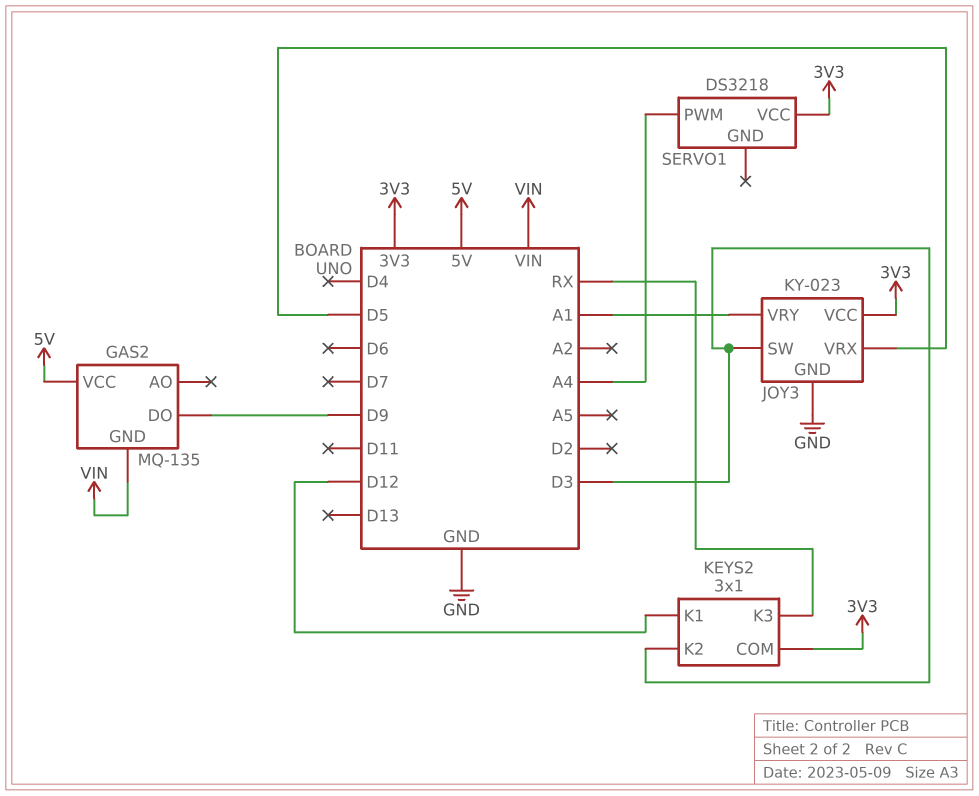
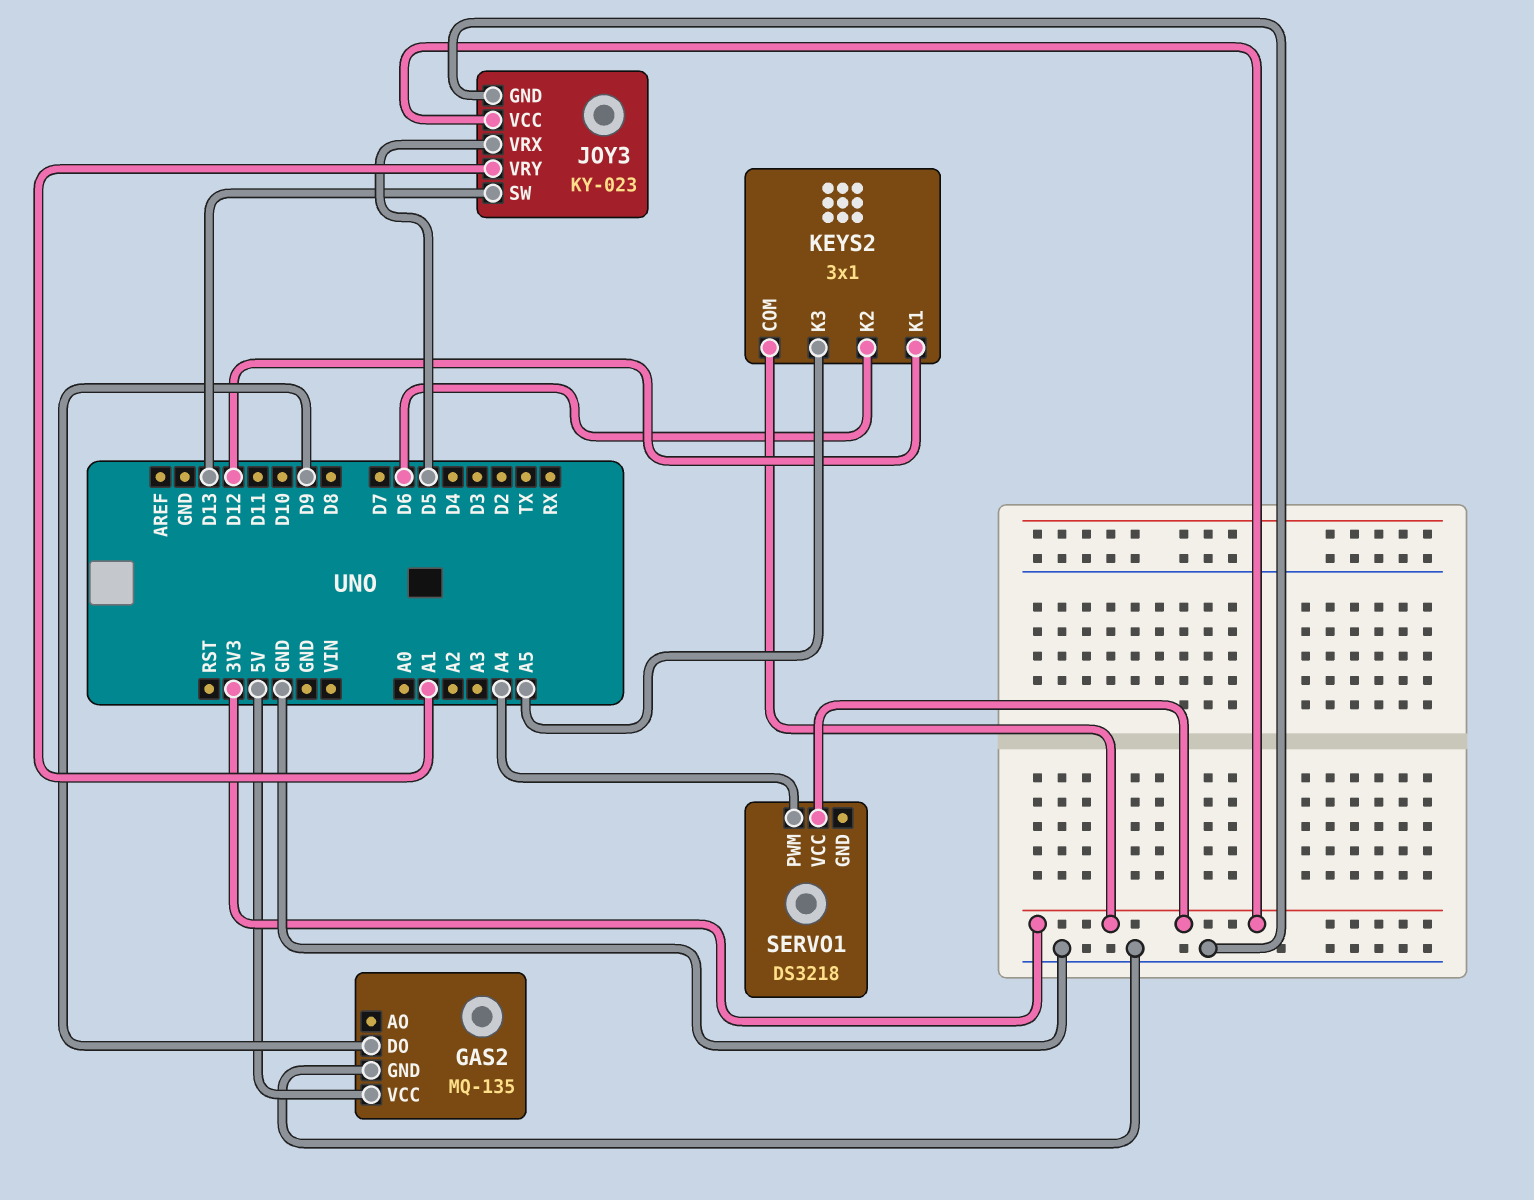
GAS2 pin GND: VIN -> GND
JOY3 pin SW: D3 -> D13
KEYS2 pin K2: D3 -> D6
KEYS2 pin K3: RX -> A5

